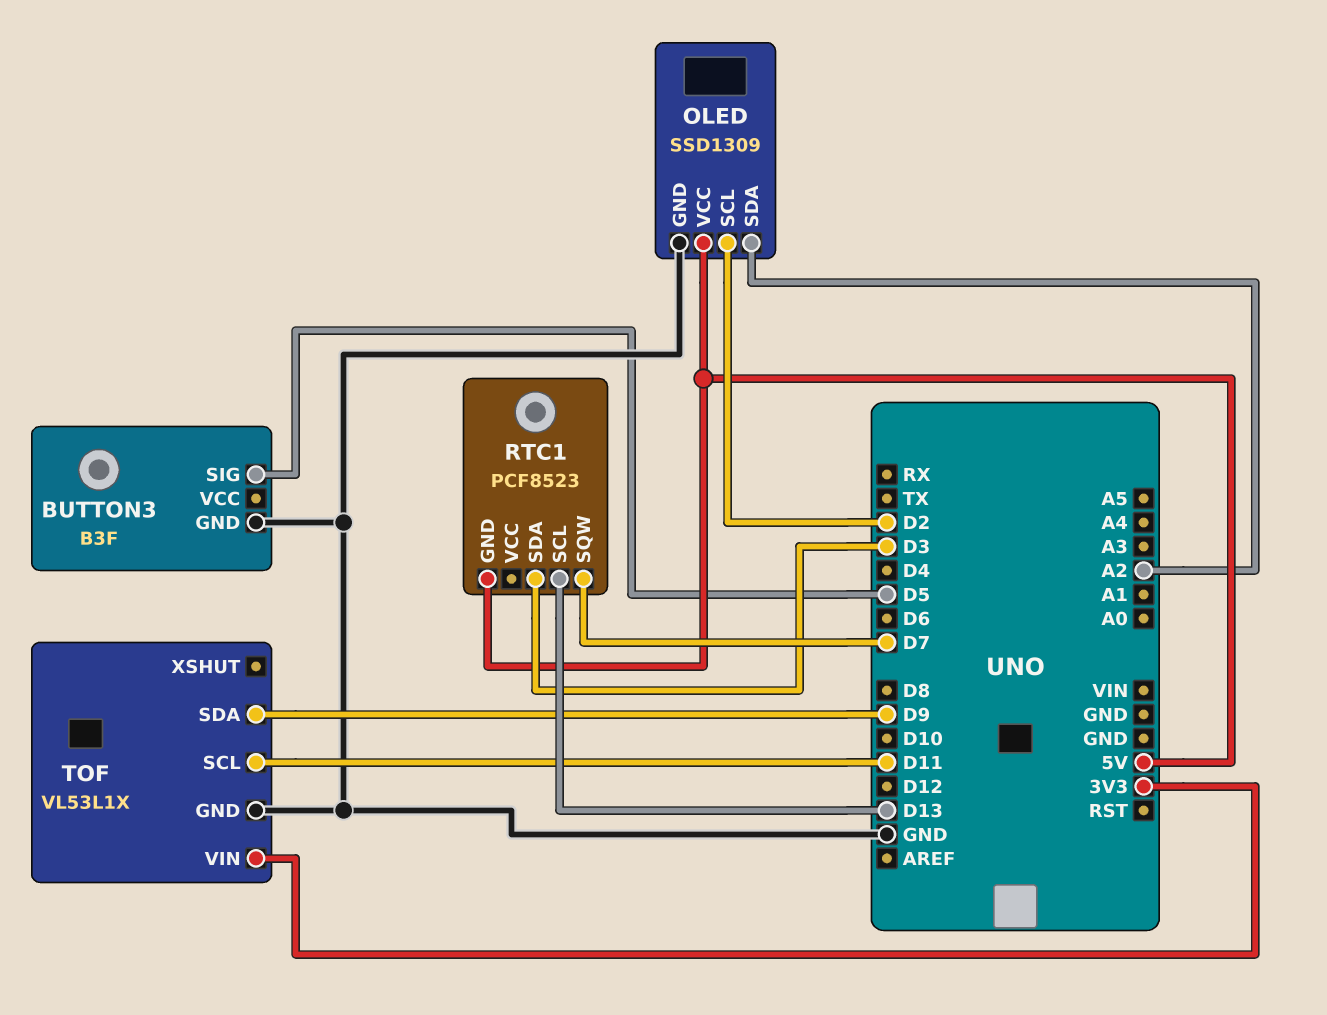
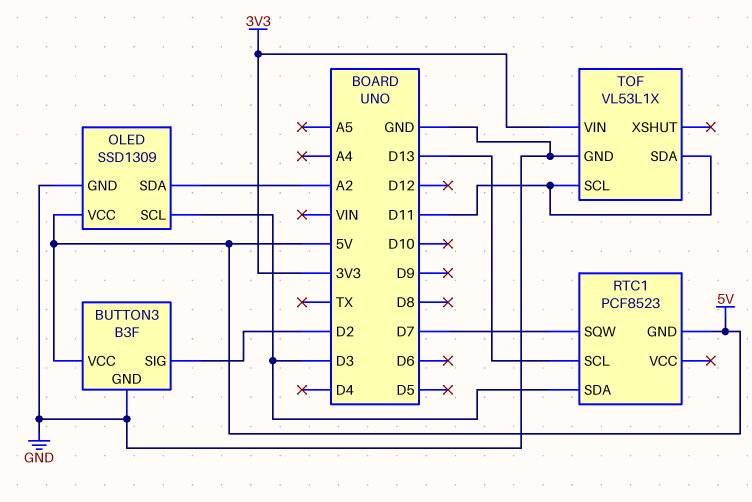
BUTTON3 pin SIG: D5 -> D2
BUTTON3 pin VCC: none -> 5V
OLED pin SCL: D2 -> D3
TOF pin SDA: D9 -> D11

